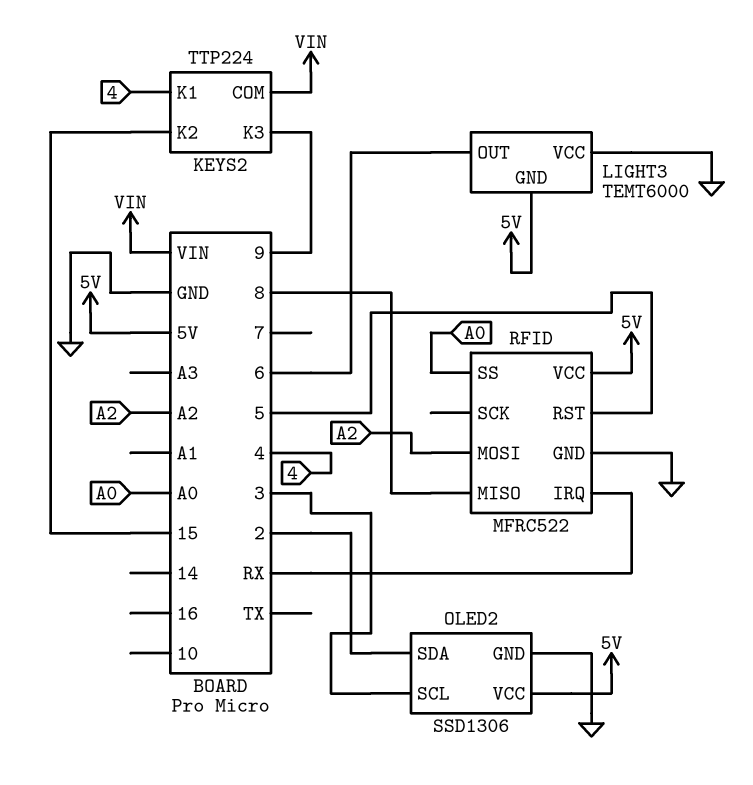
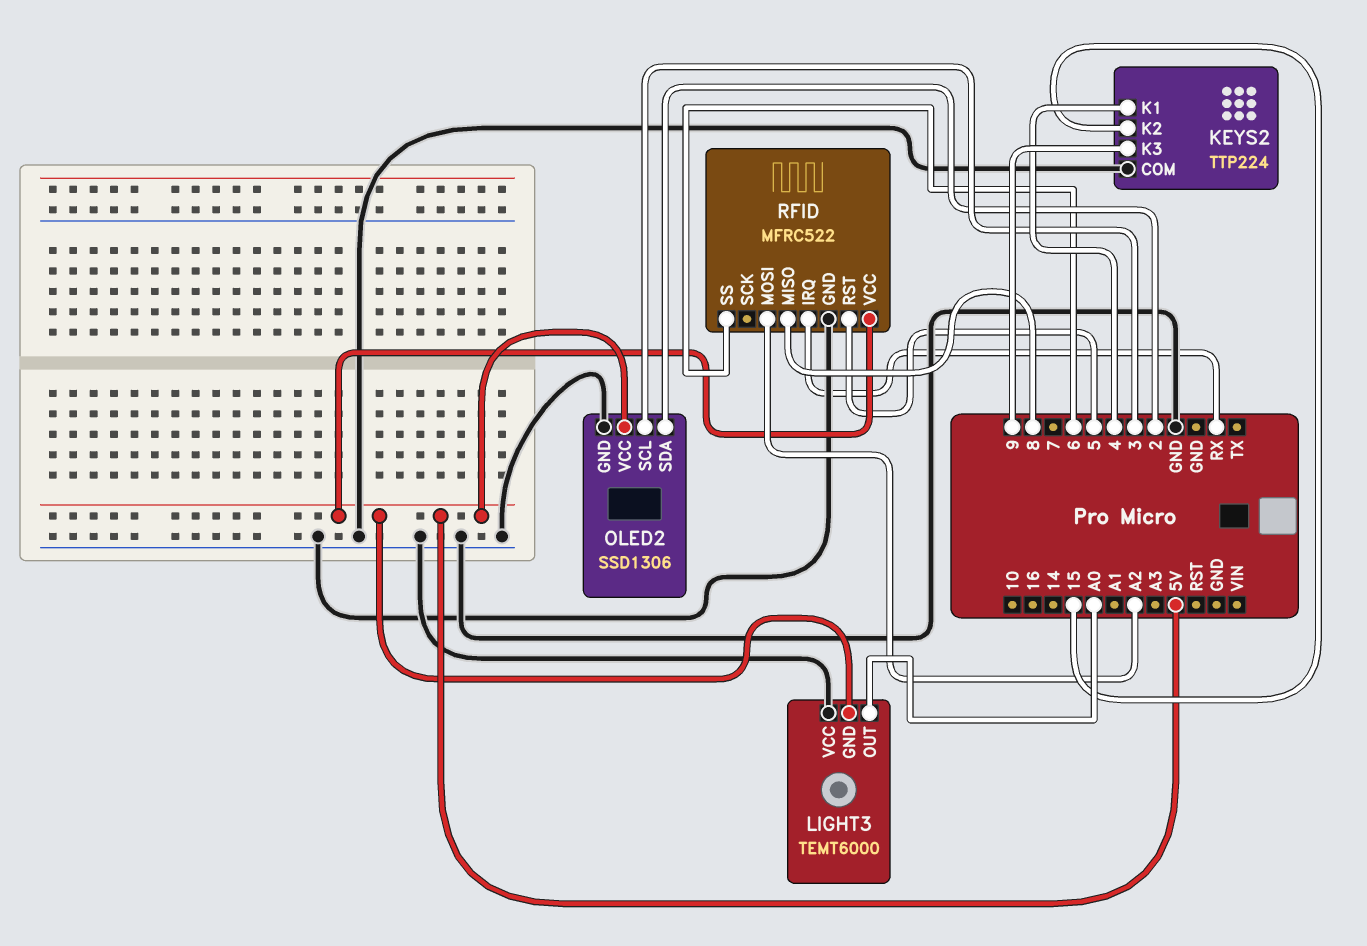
KEYS2 pin COM: VIN -> GND
LIGHT3 pin OUT: 6 -> A0
RFID pin SS: A0 -> 6

